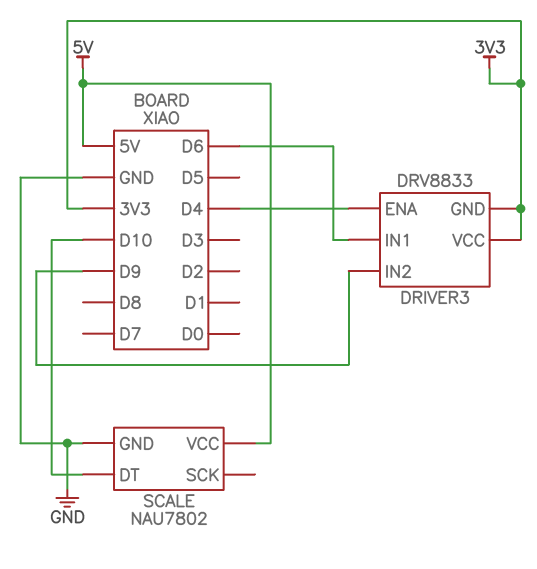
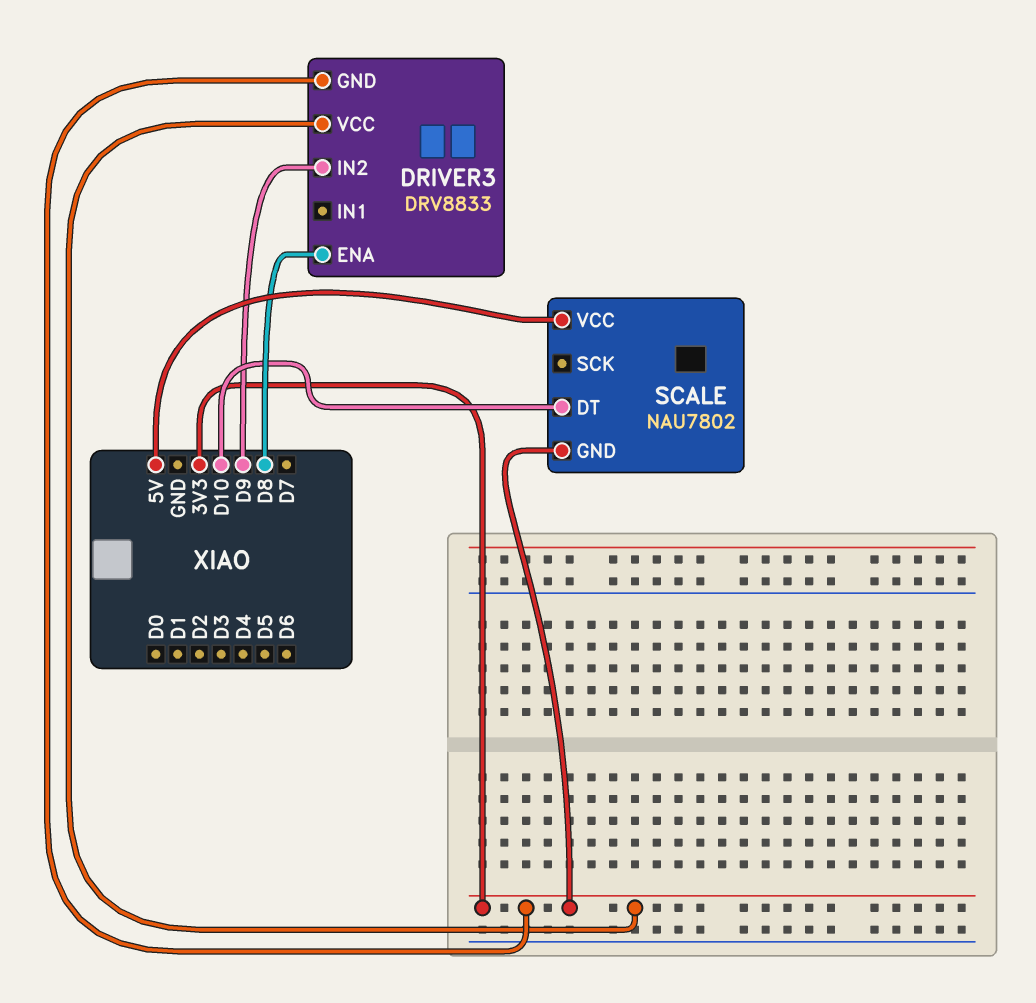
DRIVER3 pin ENA: D4 -> D8
DRIVER3 pin IN1: D6 -> none
SCALE pin GND: GND -> 3V3

